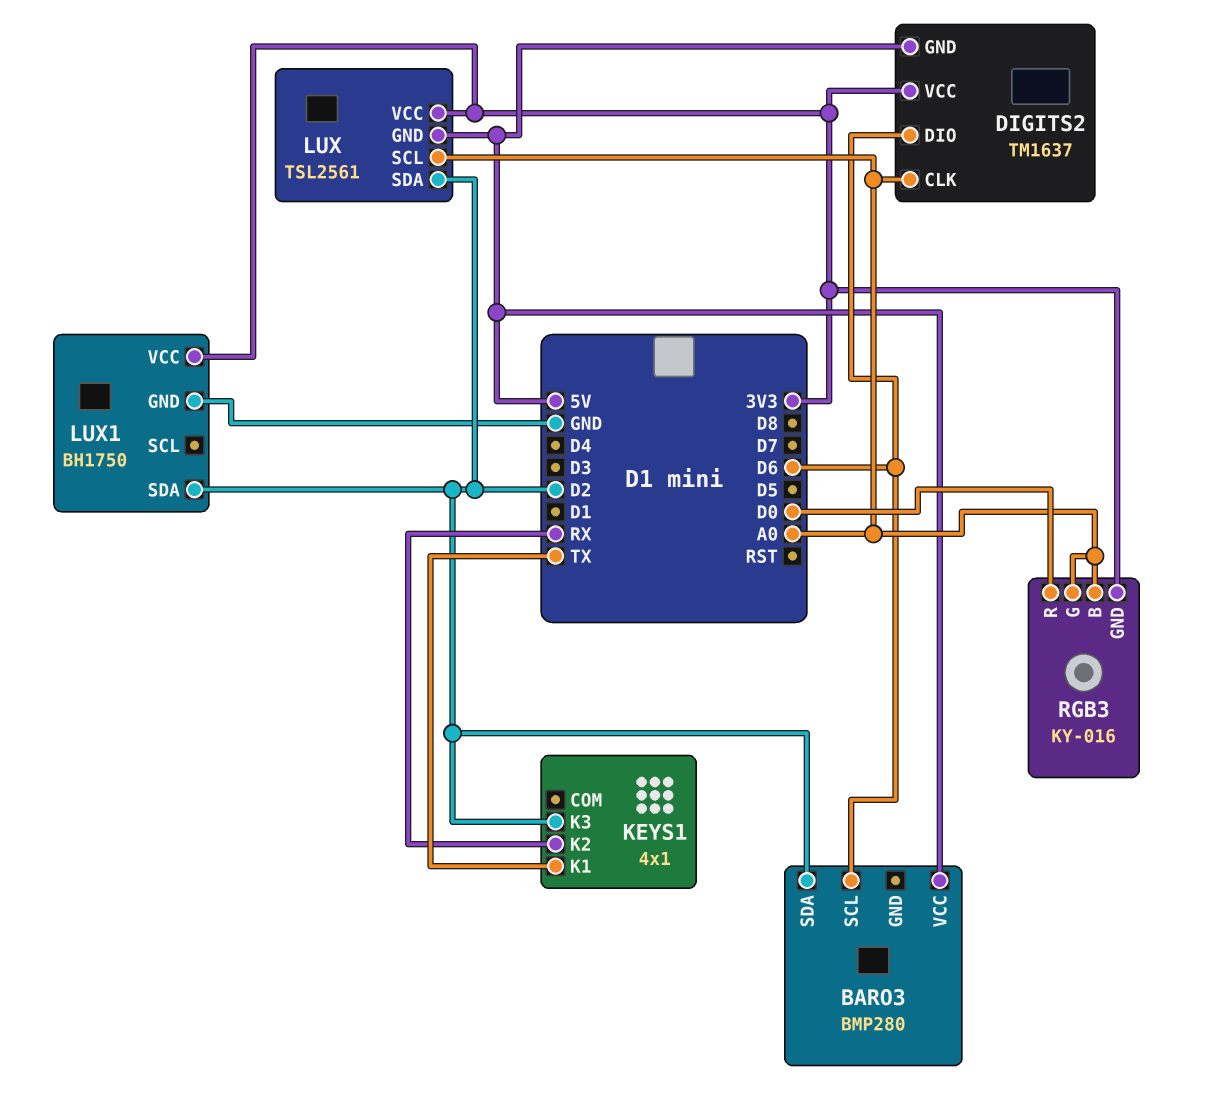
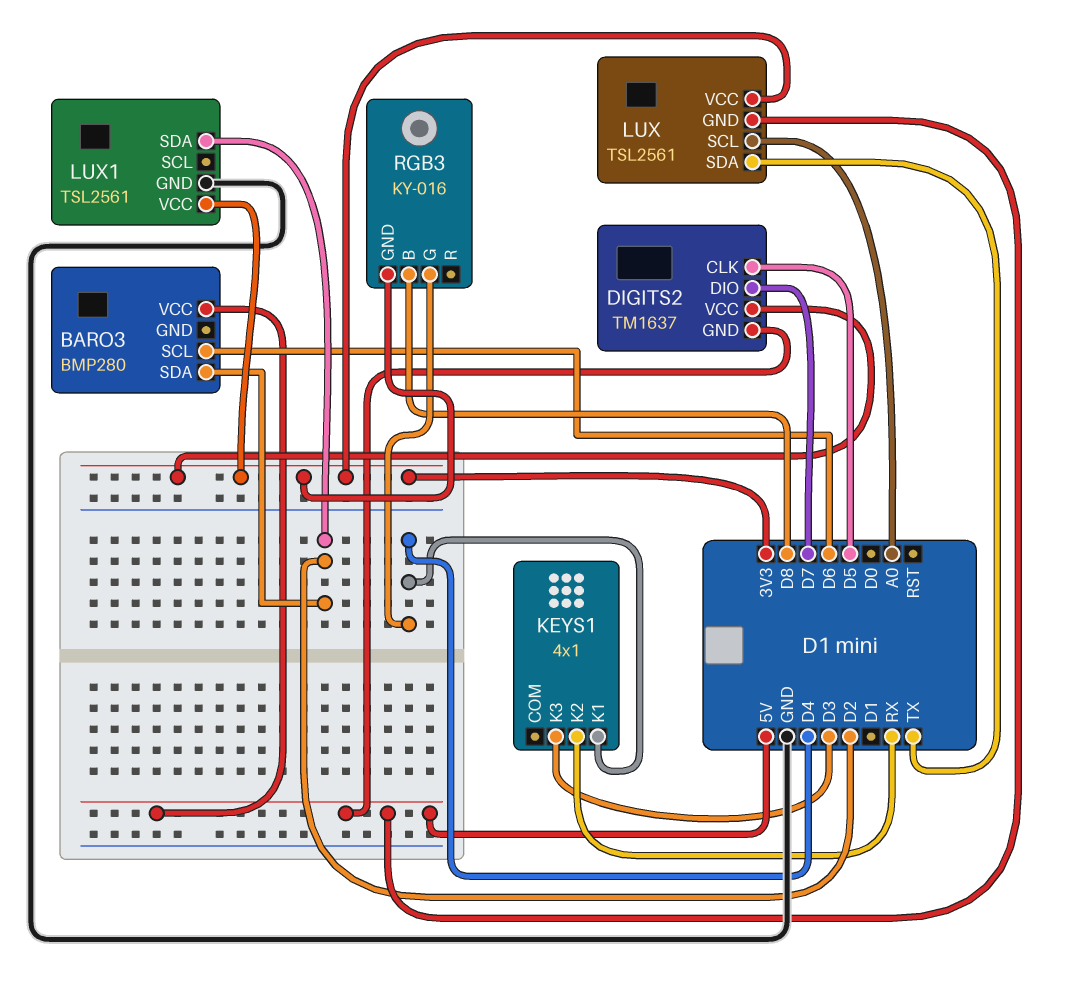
DIGITS2 pin CLK: A0 -> D5
DIGITS2 pin DIO: D6 -> D7
KEYS1 pin K1: TX -> D4
KEYS1 pin K3: D2 -> D3
LUX pin SDA: D2 -> TX
LUX1: BH1750 -> TSL2561
RGB3 pin B: A0 -> D8
RGB3 pin G: A0 -> D4
RGB3 pin R: D0 -> none

